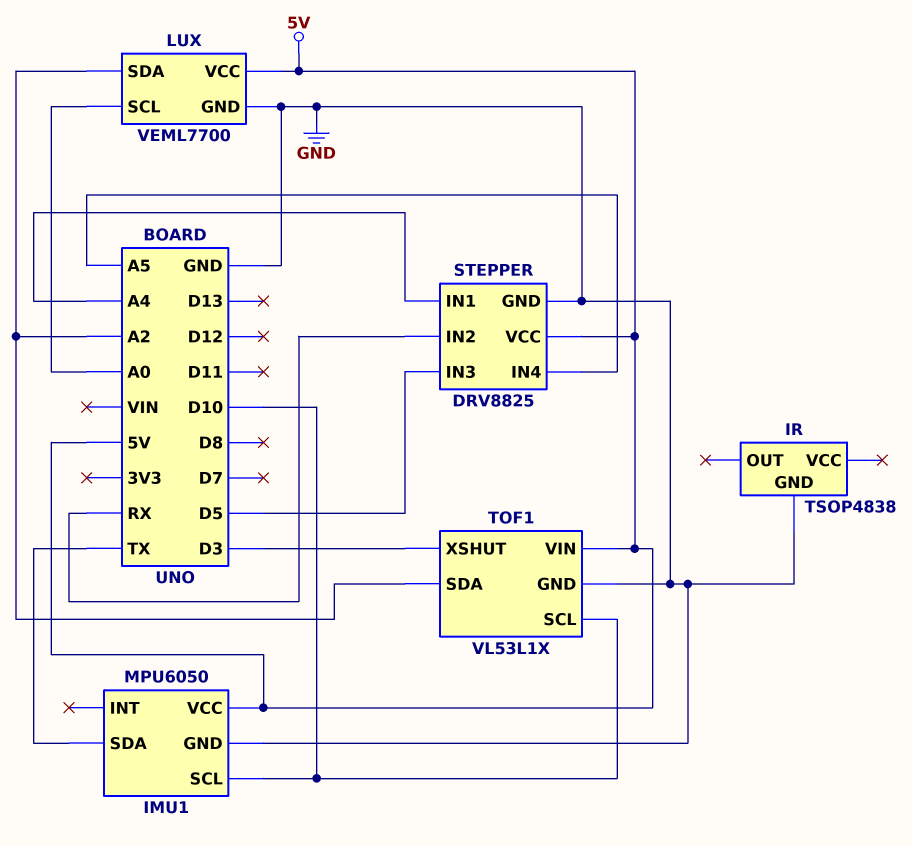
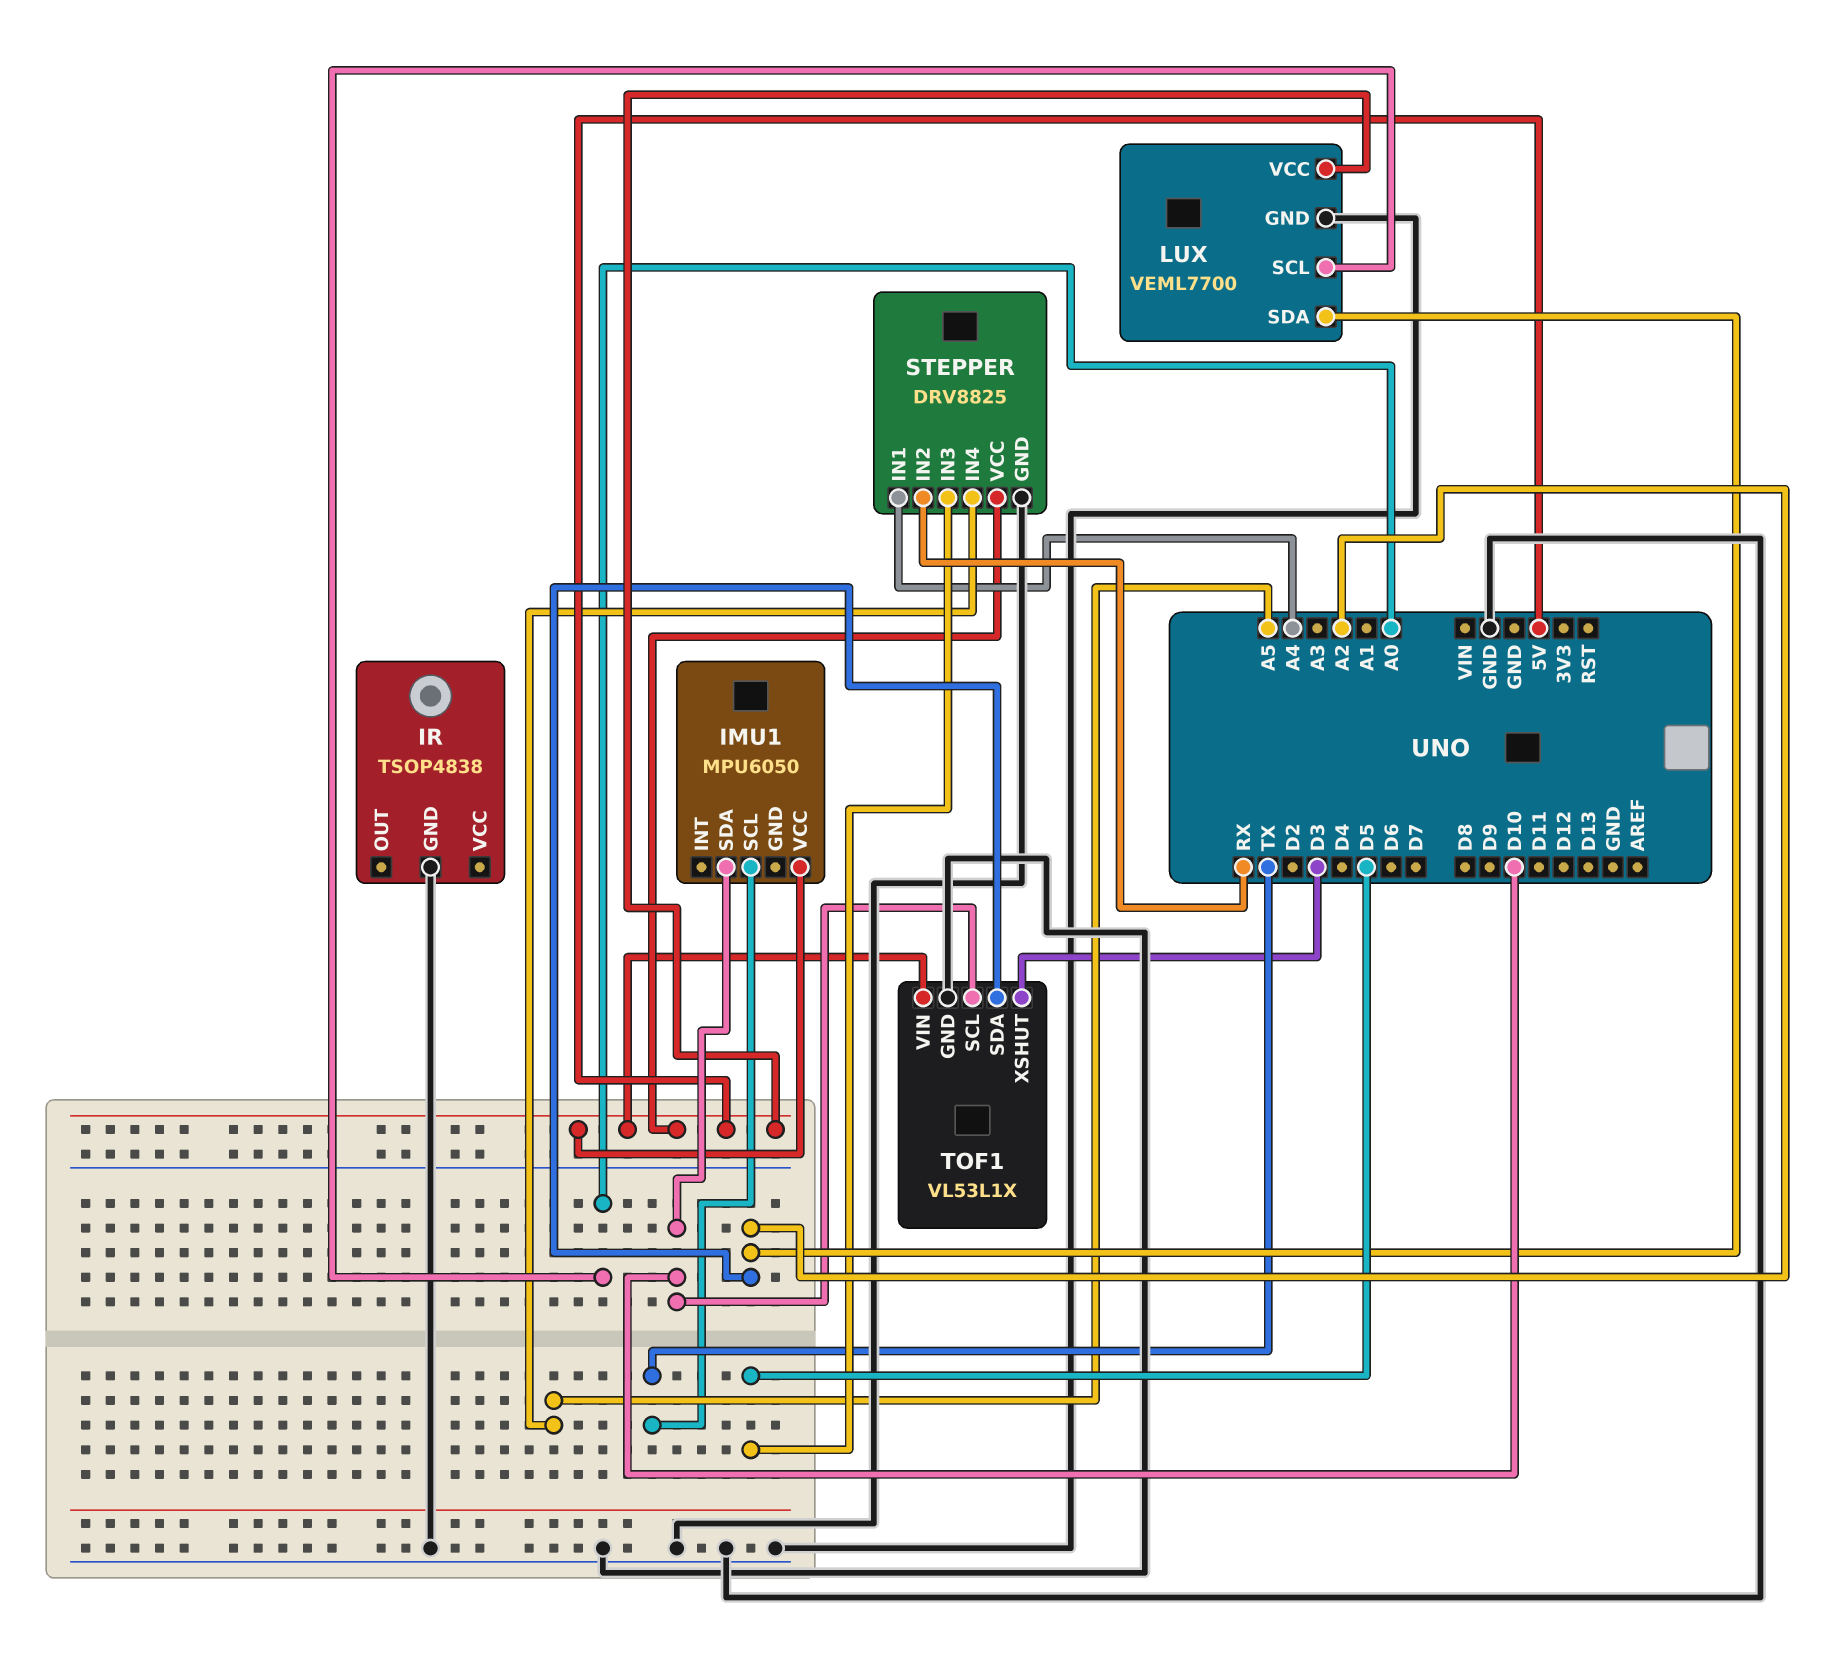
IMU1 pin GND: GND -> none
IMU1 pin SCL: D10 -> TX
IMU1 pin SDA: TX -> D10

